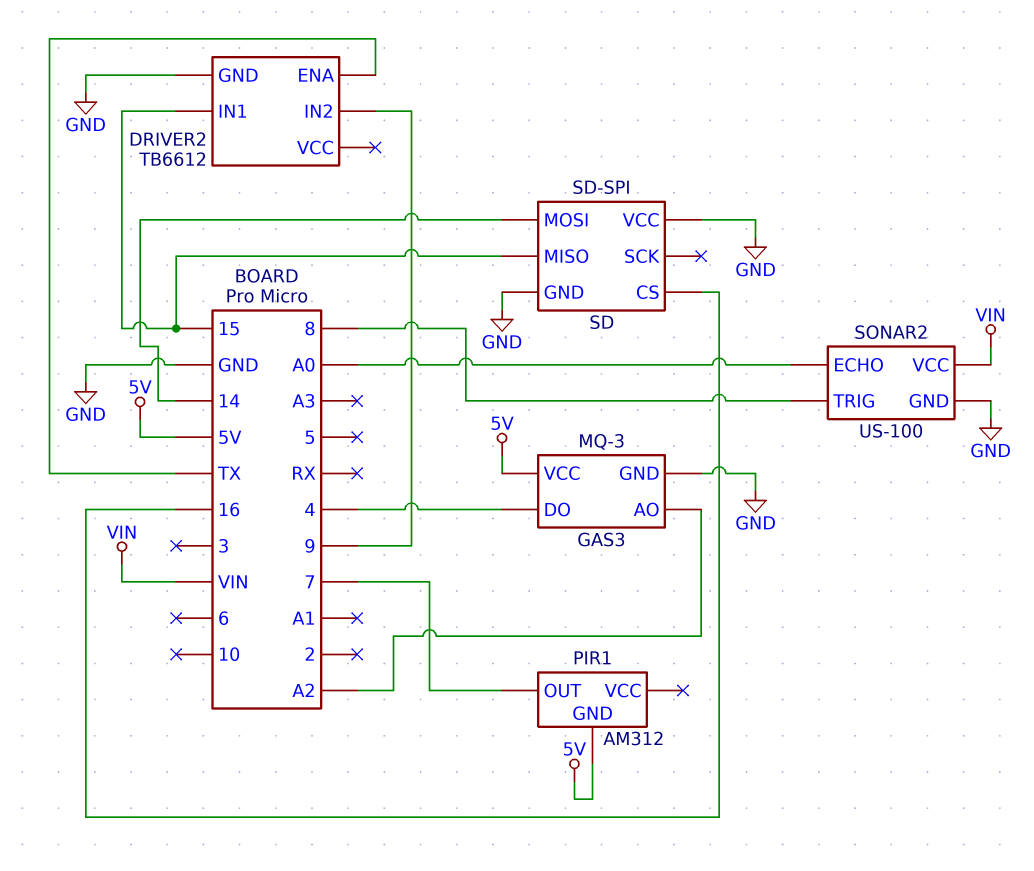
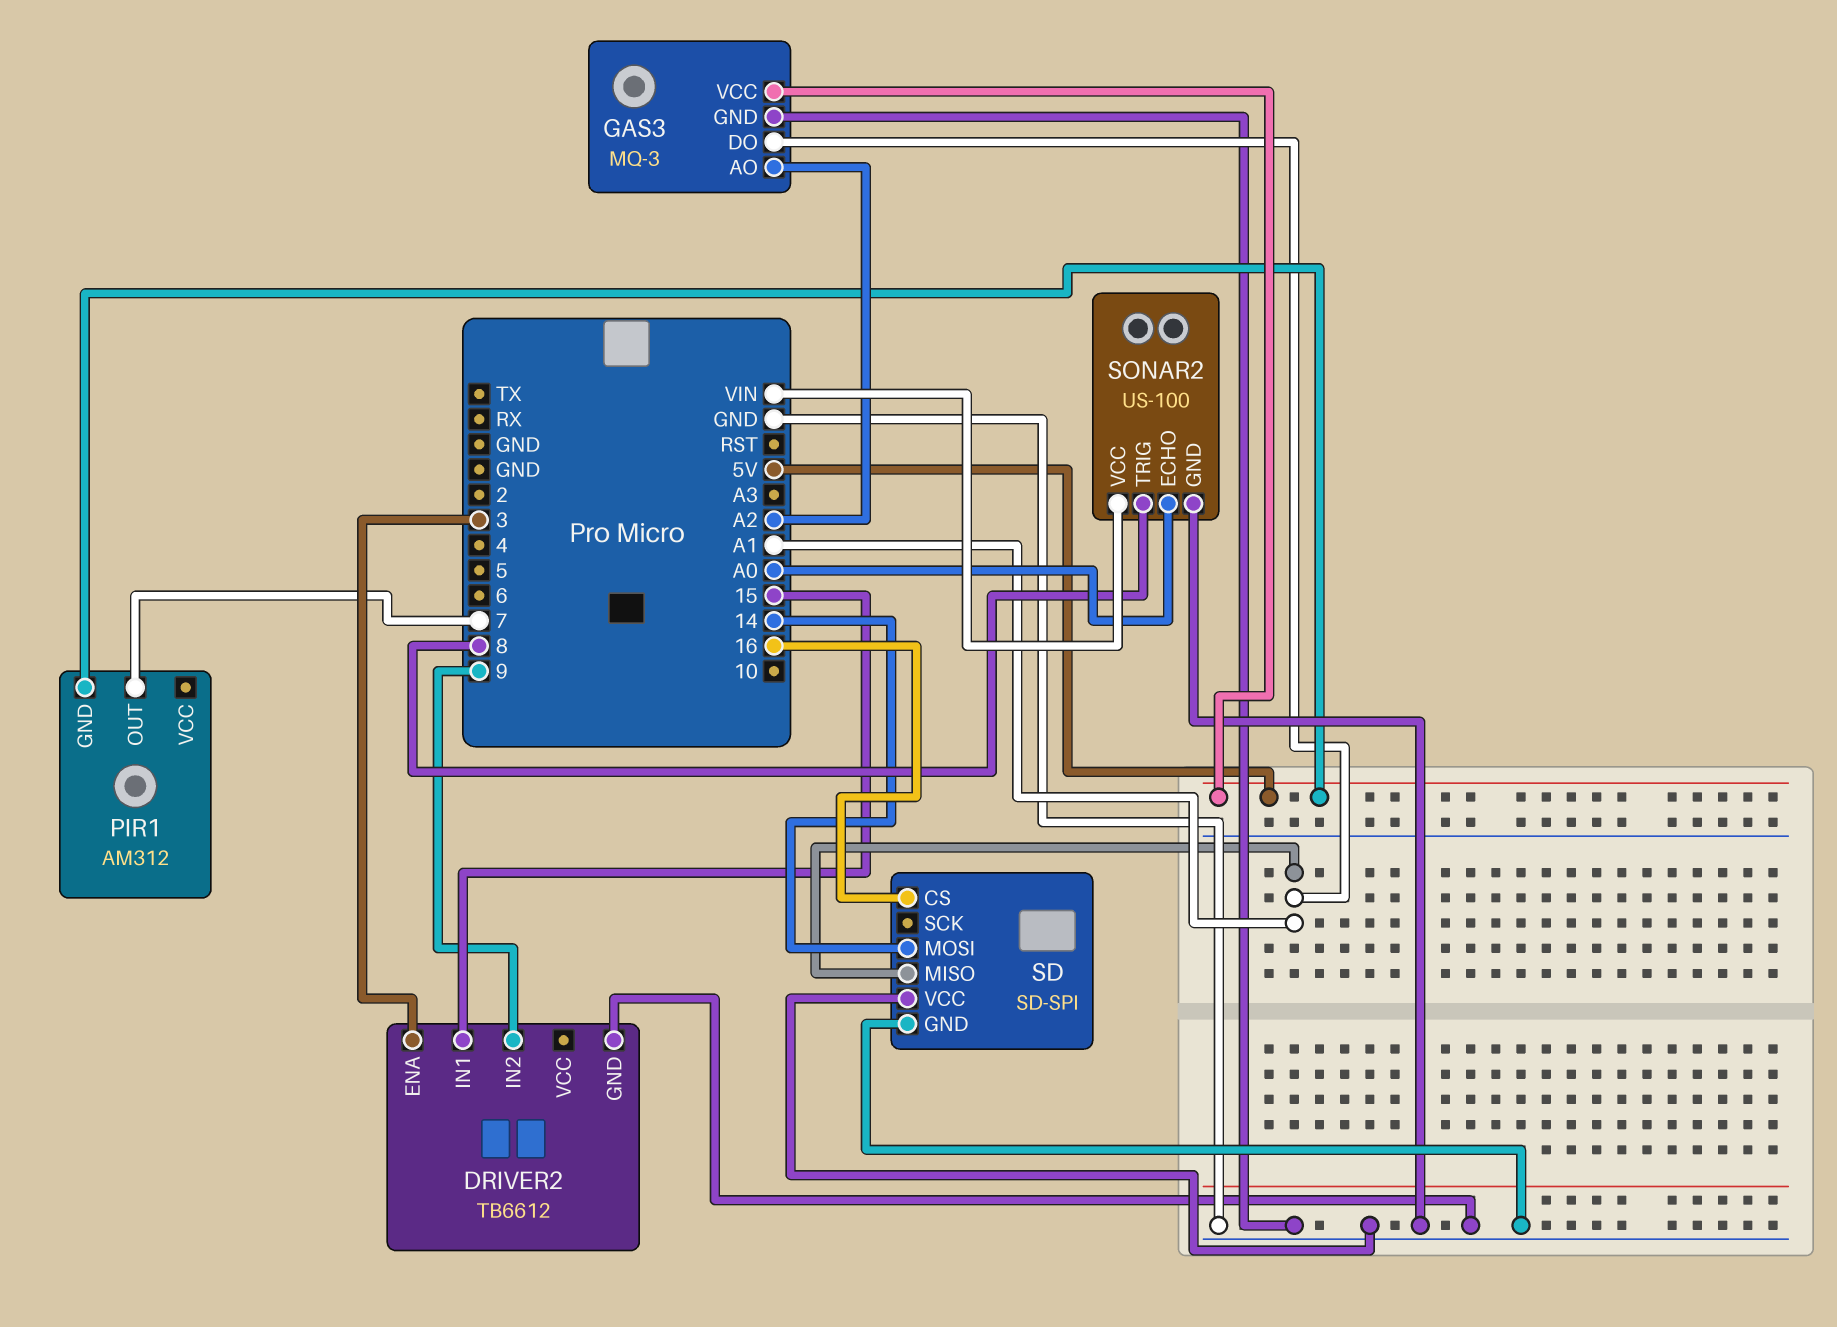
DRIVER2 pin ENA: TX -> 3
GAS3 pin DO: 4 -> A1
SD pin MISO: 15 -> A1

